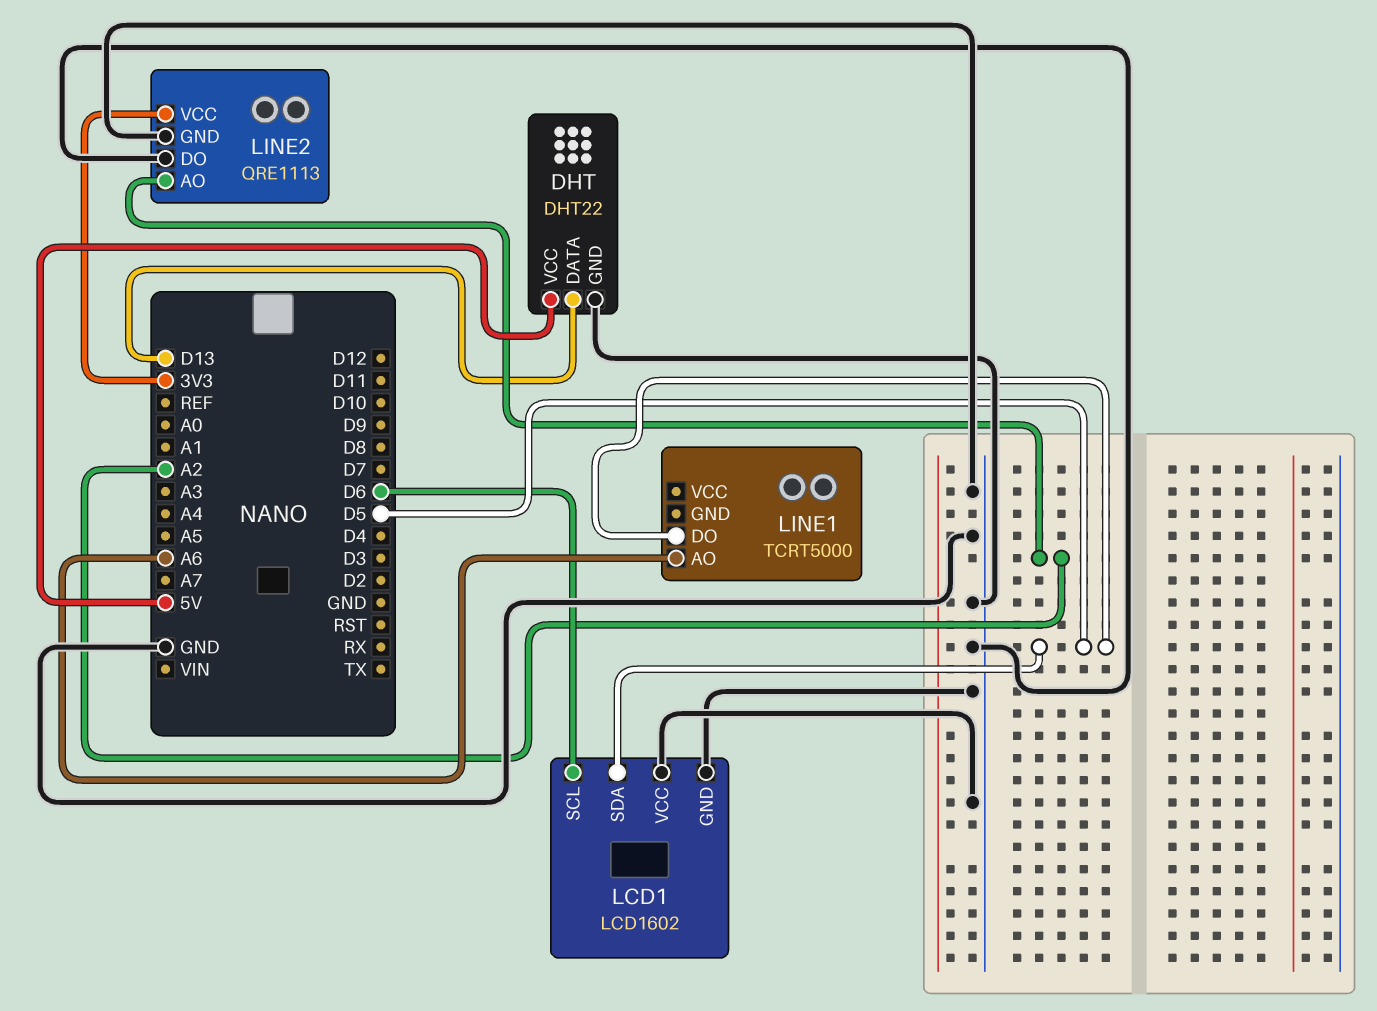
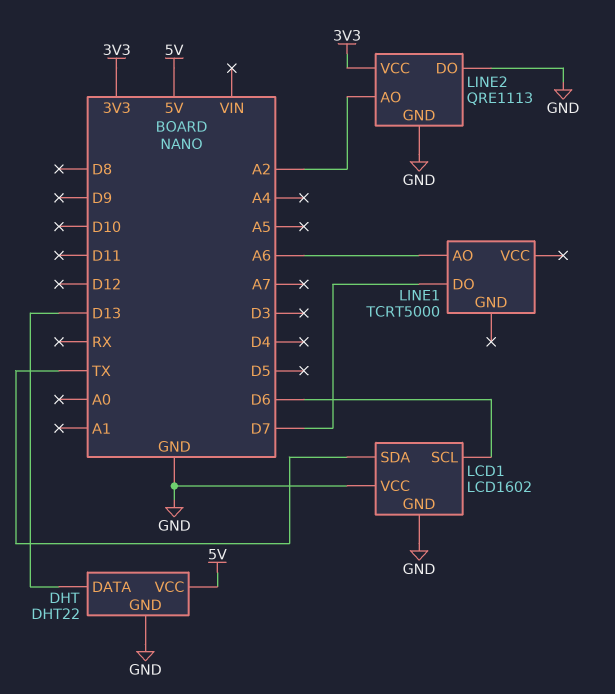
LCD1 pin SDA: D5 -> TX
LINE1 pin DO: D5 -> D7

